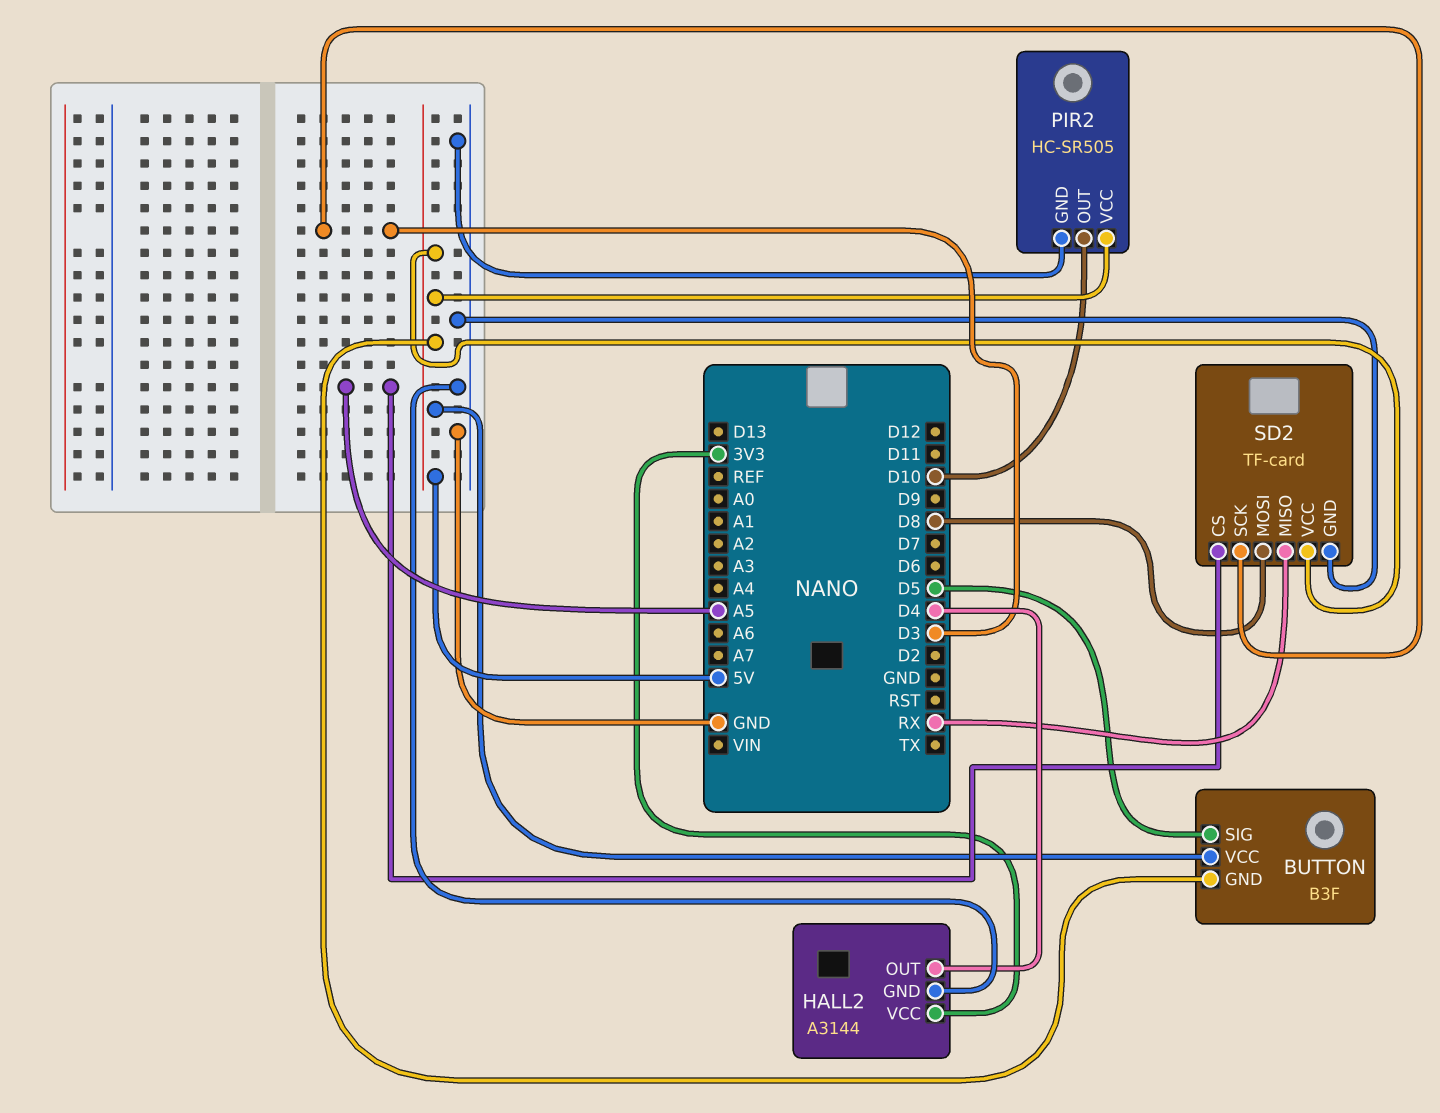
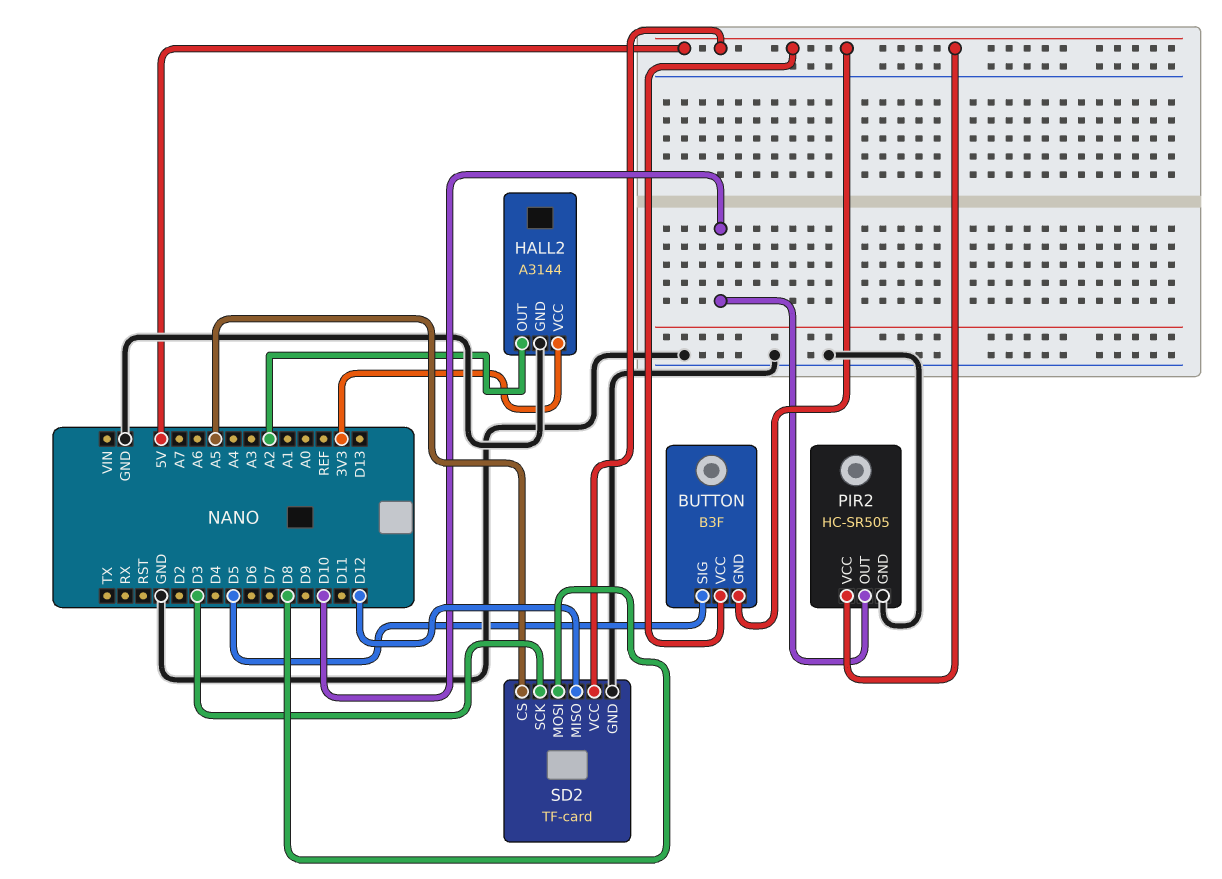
HALL2 pin OUT: D4 -> A2
SD2 pin MISO: RX -> D12

